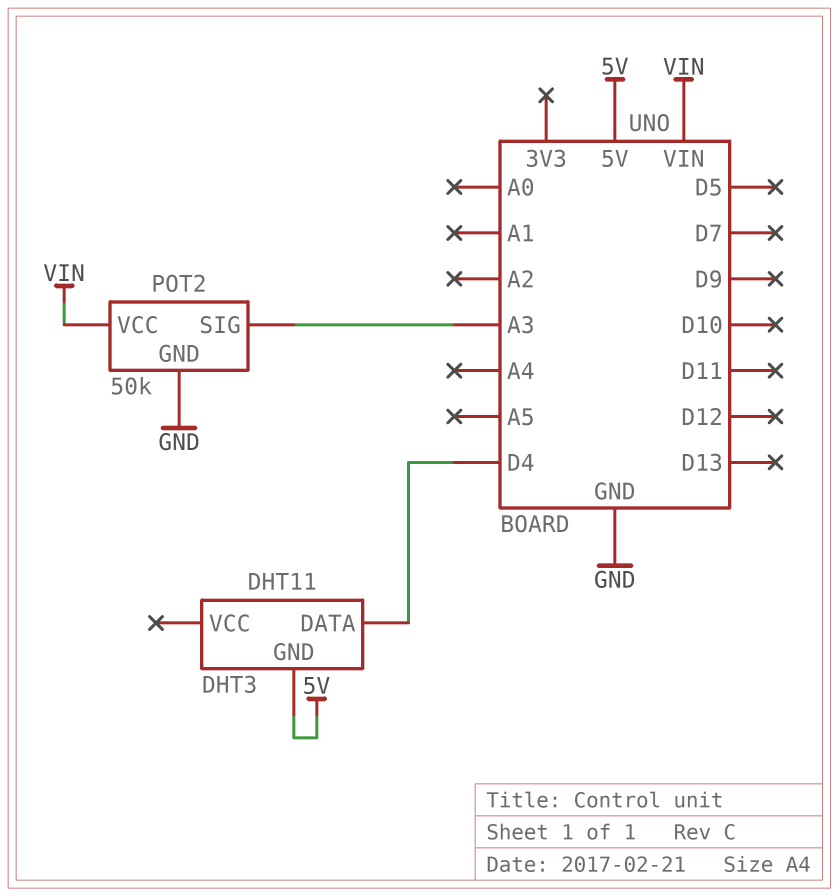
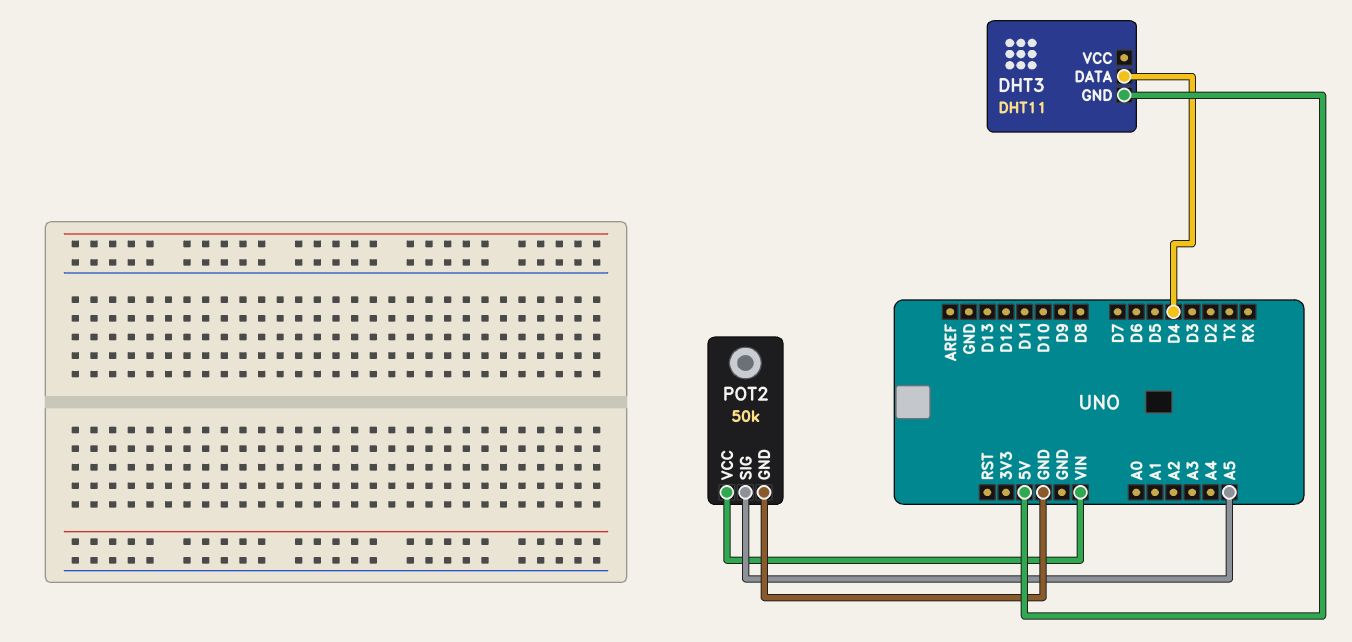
POT2 pin SIG: A3 -> A5

